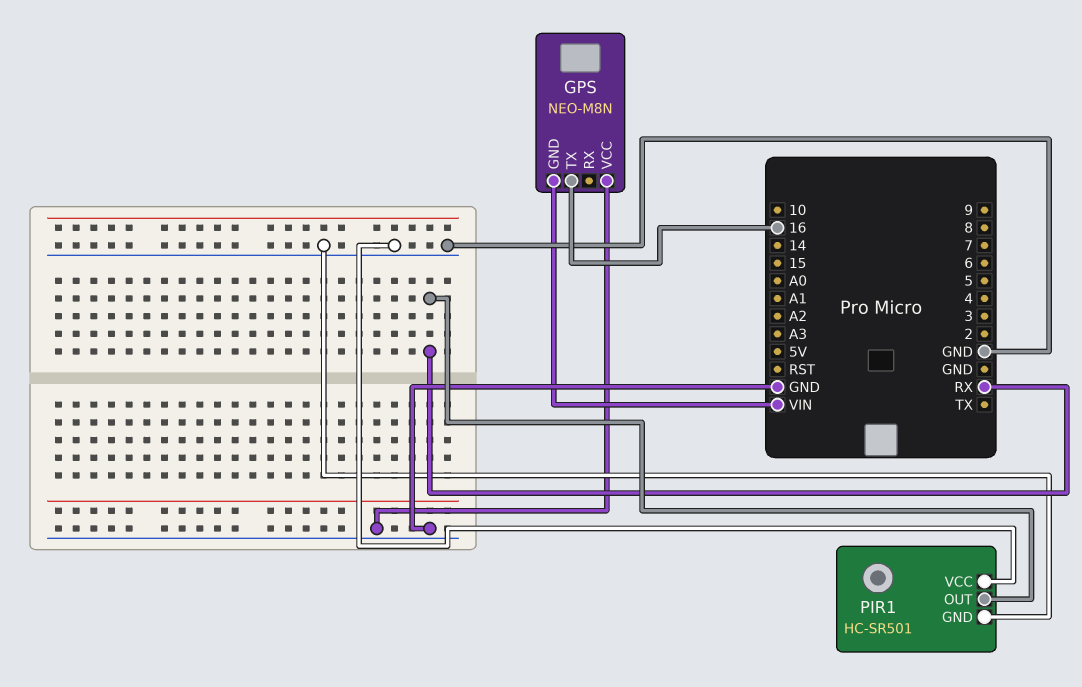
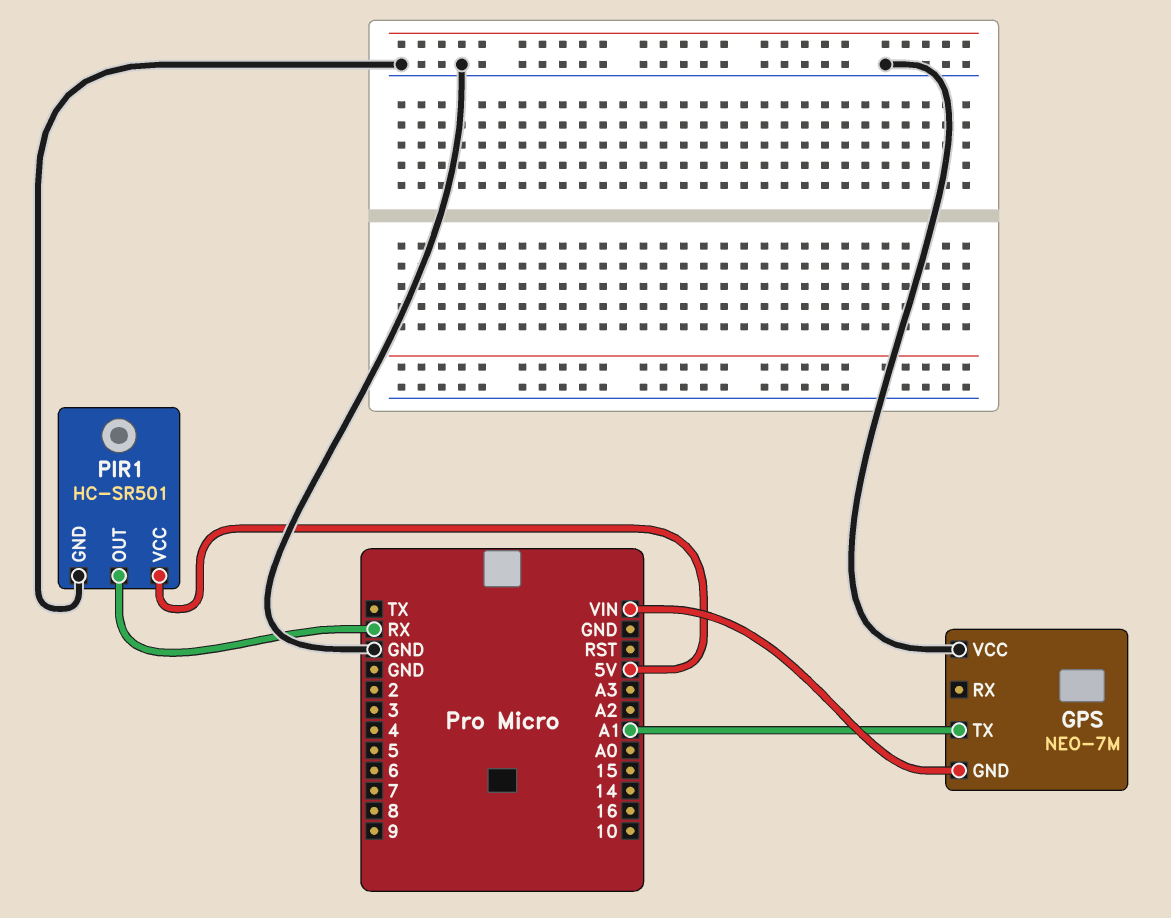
GPS: NEO-M8N -> NEO-7M
GPS pin TX: 16 -> A1
PIR1 pin VCC: GND -> 5V

